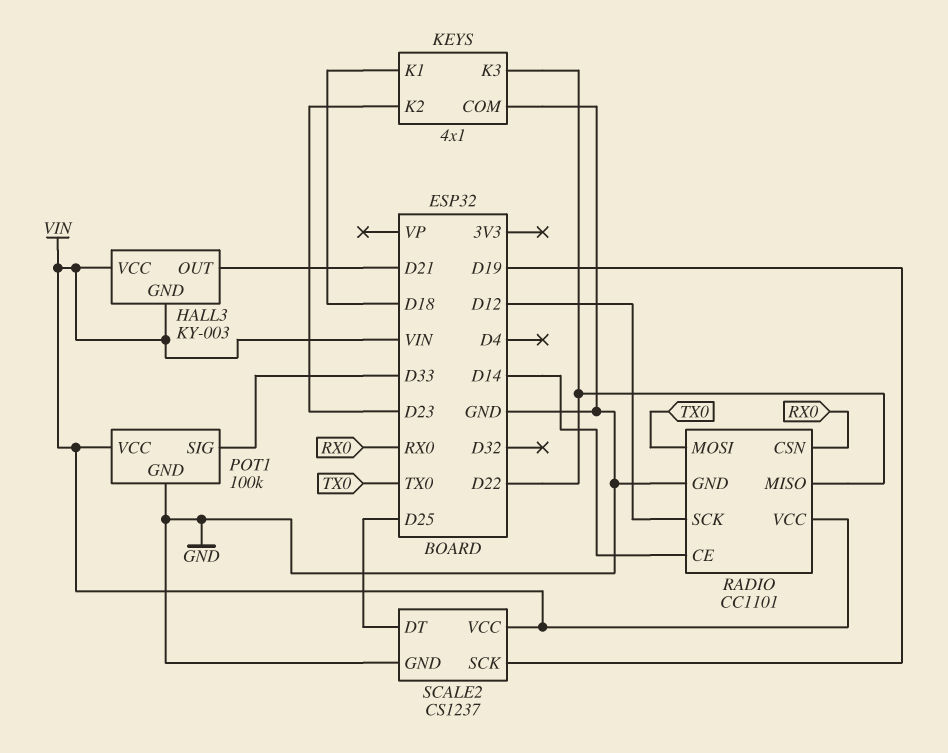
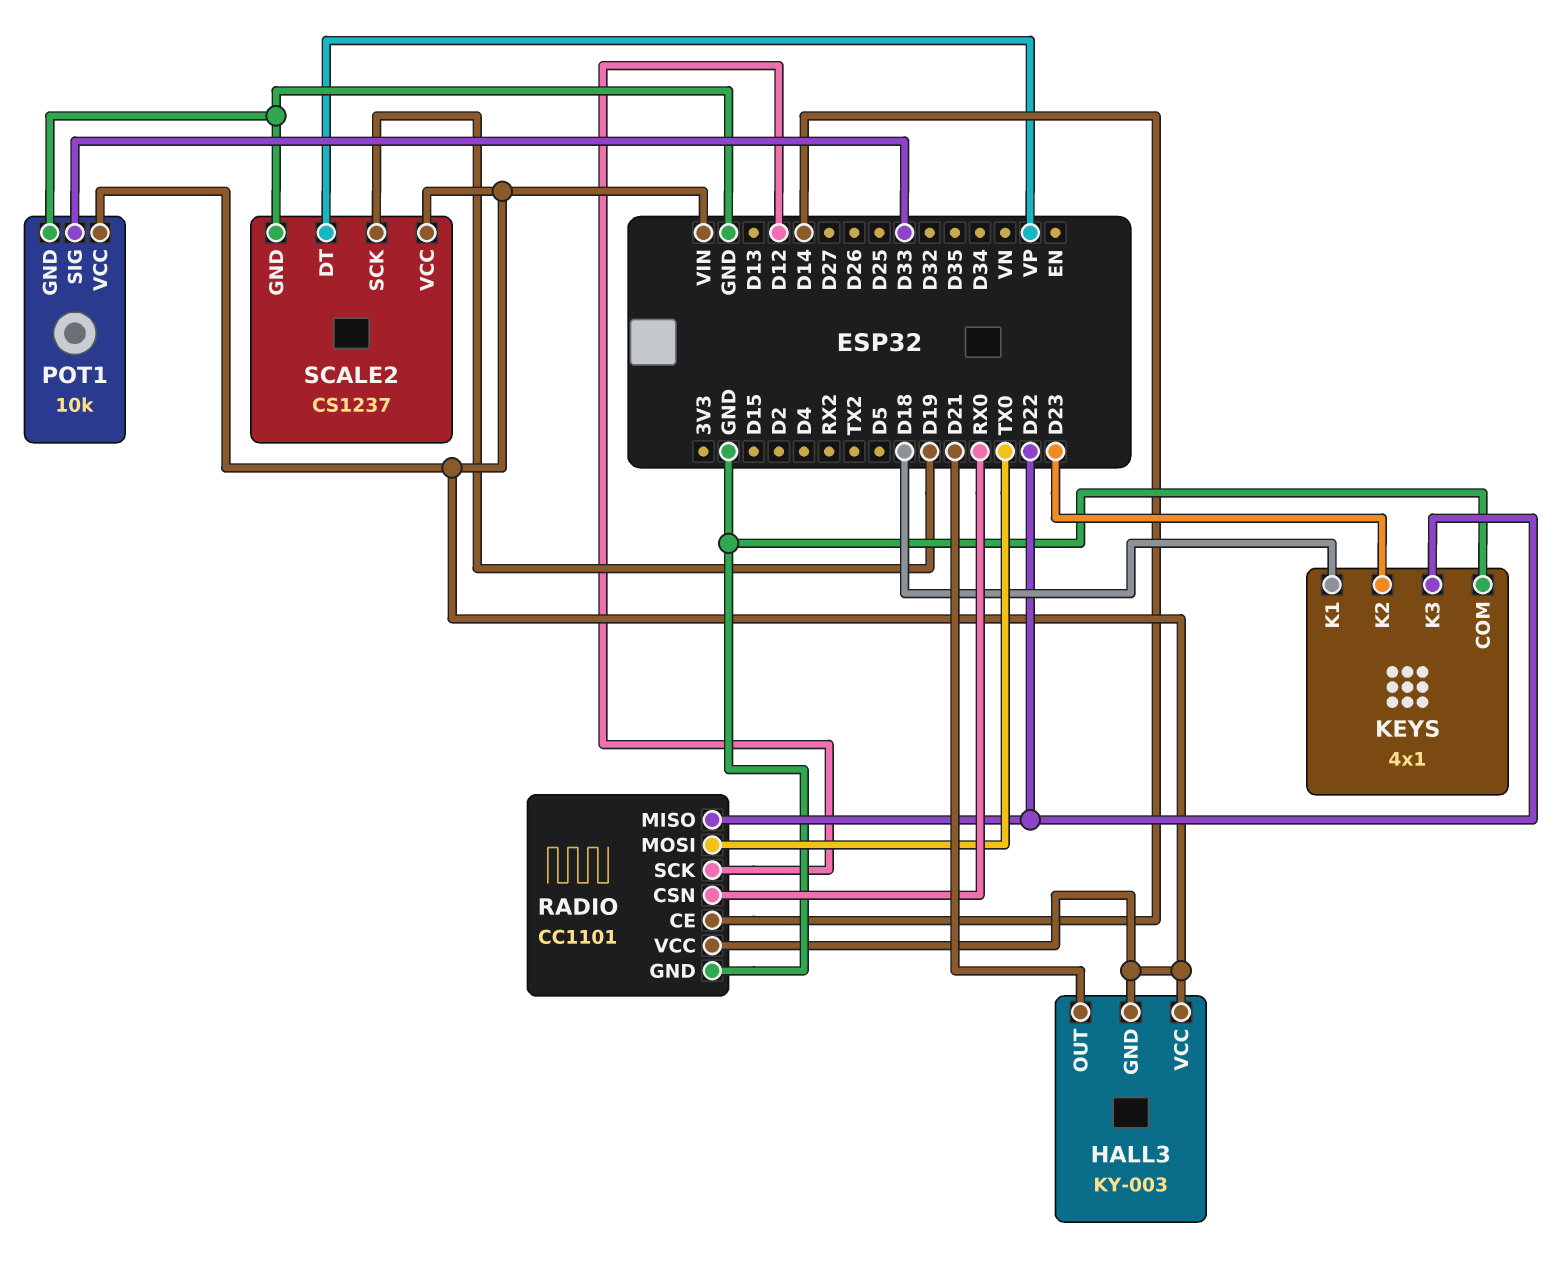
POT1: 100k -> 10k
SCALE2 pin DT: D25 -> VP

